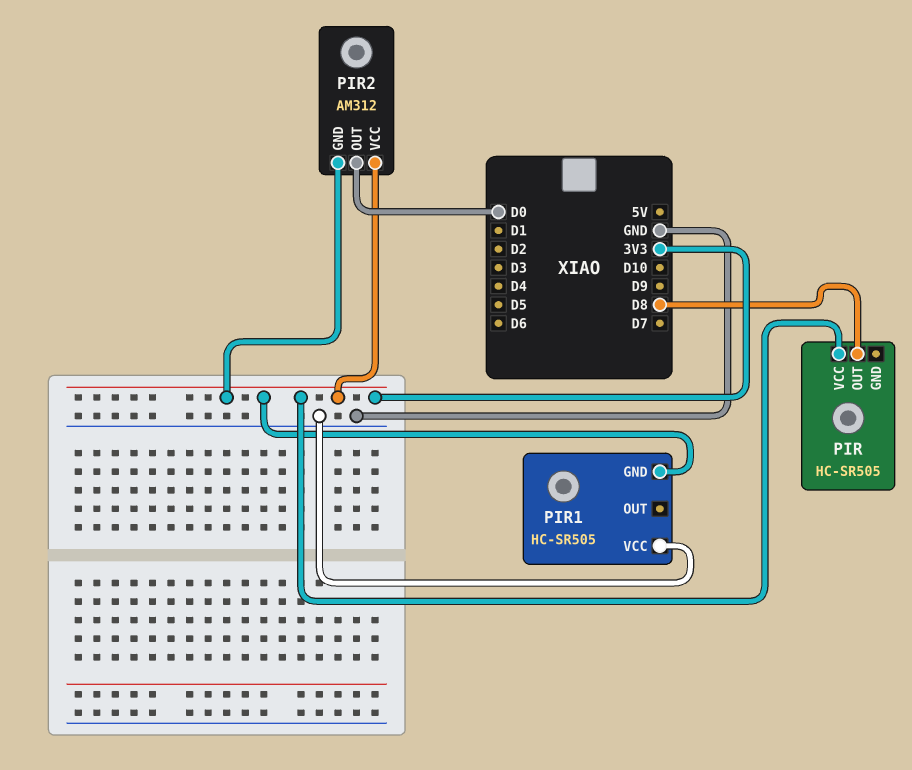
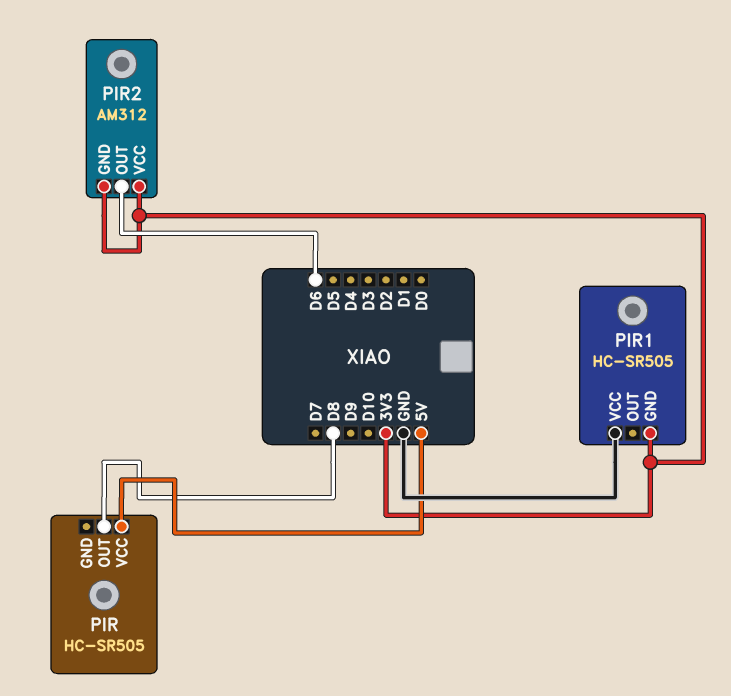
PIR pin VCC: 3V3 -> 5V
PIR2 pin OUT: D0 -> D6

